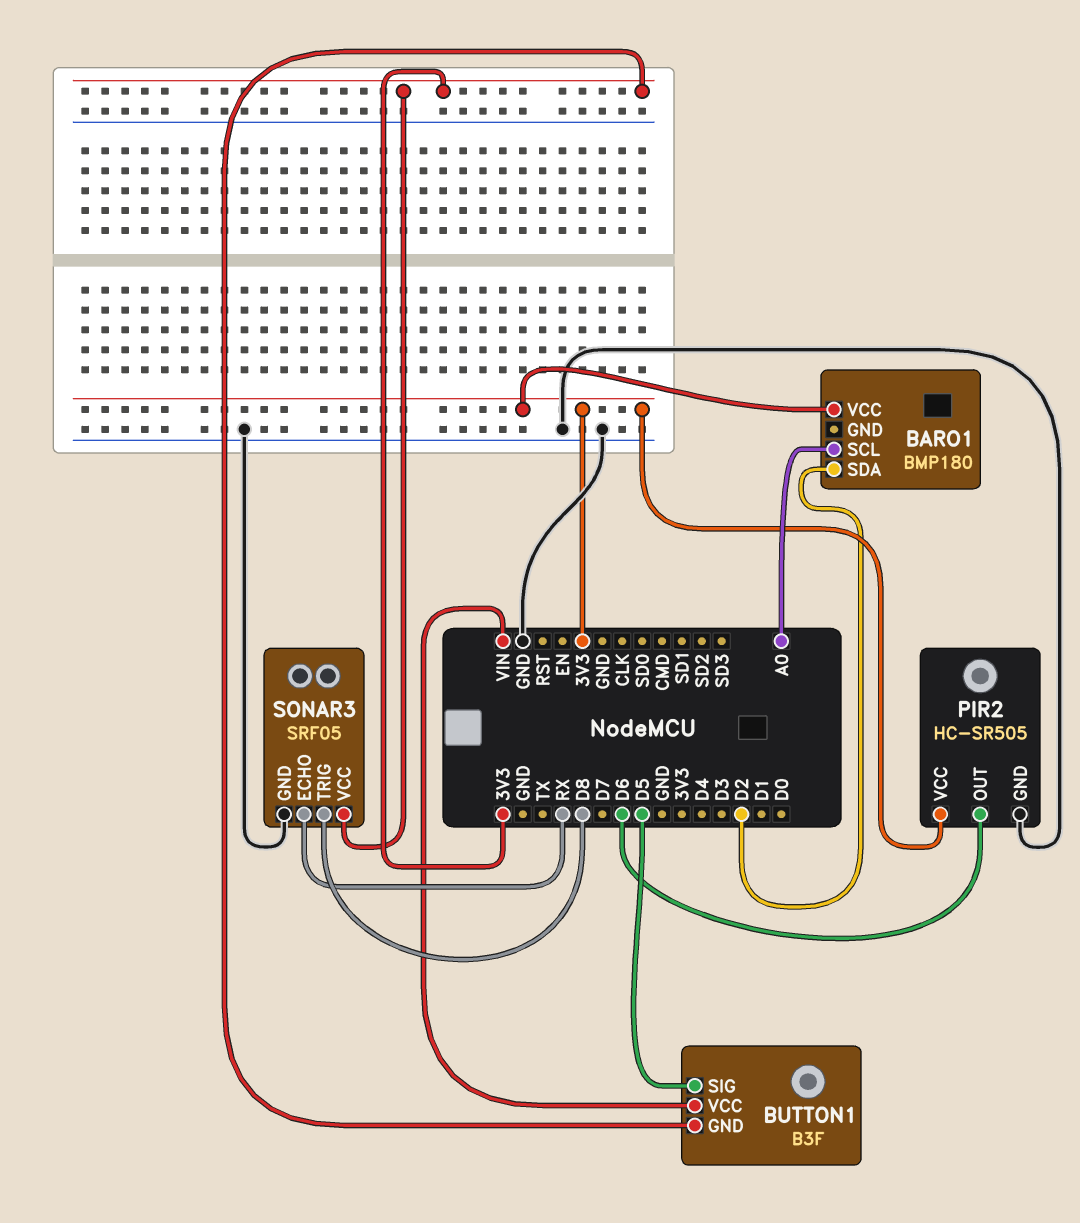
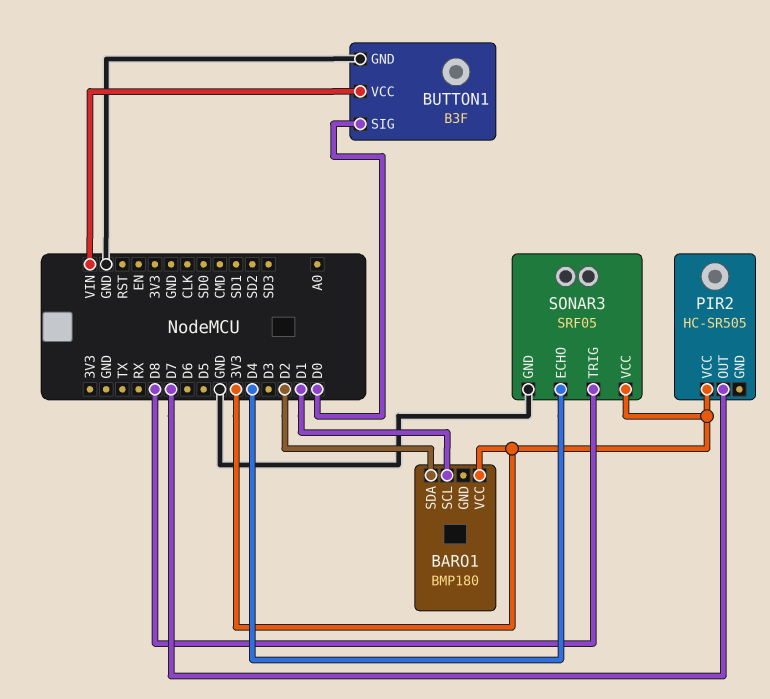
BARO1 pin SCL: A0 -> D1
BUTTON1 pin GND: 3V3 -> GND
BUTTON1 pin SIG: D5 -> D0
PIR2 pin GND: GND -> none
PIR2 pin OUT: D6 -> D7
SONAR3 pin ECHO: RX -> D4

